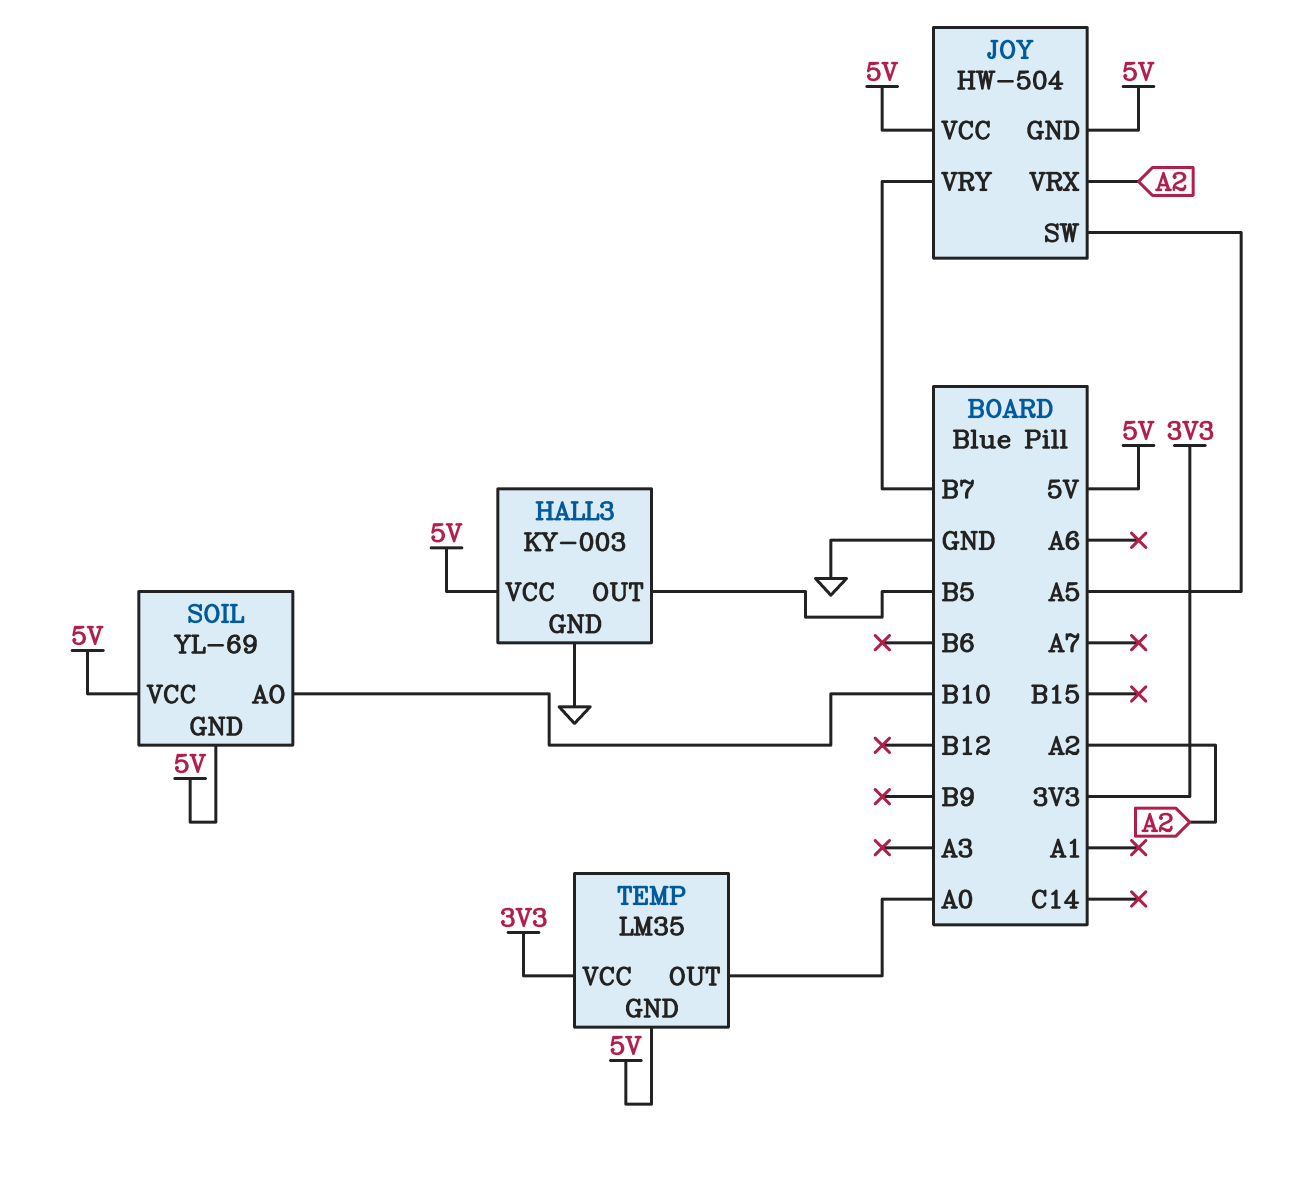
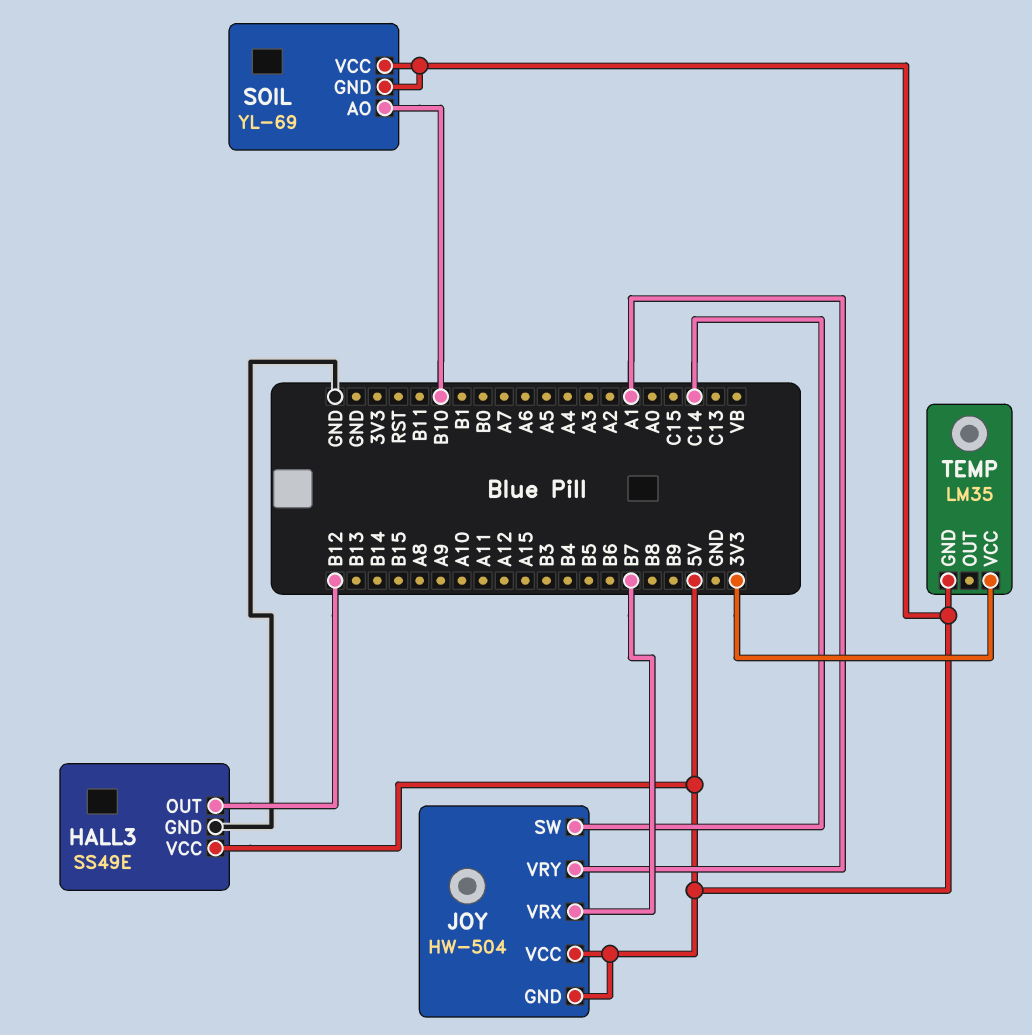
HALL3: KY-003 -> SS49E
HALL3 pin OUT: B5 -> B12
JOY pin SW: A5 -> C14
JOY pin VRX: A2 -> B7
JOY pin VRY: B7 -> A1
TEMP pin OUT: A0 -> none

